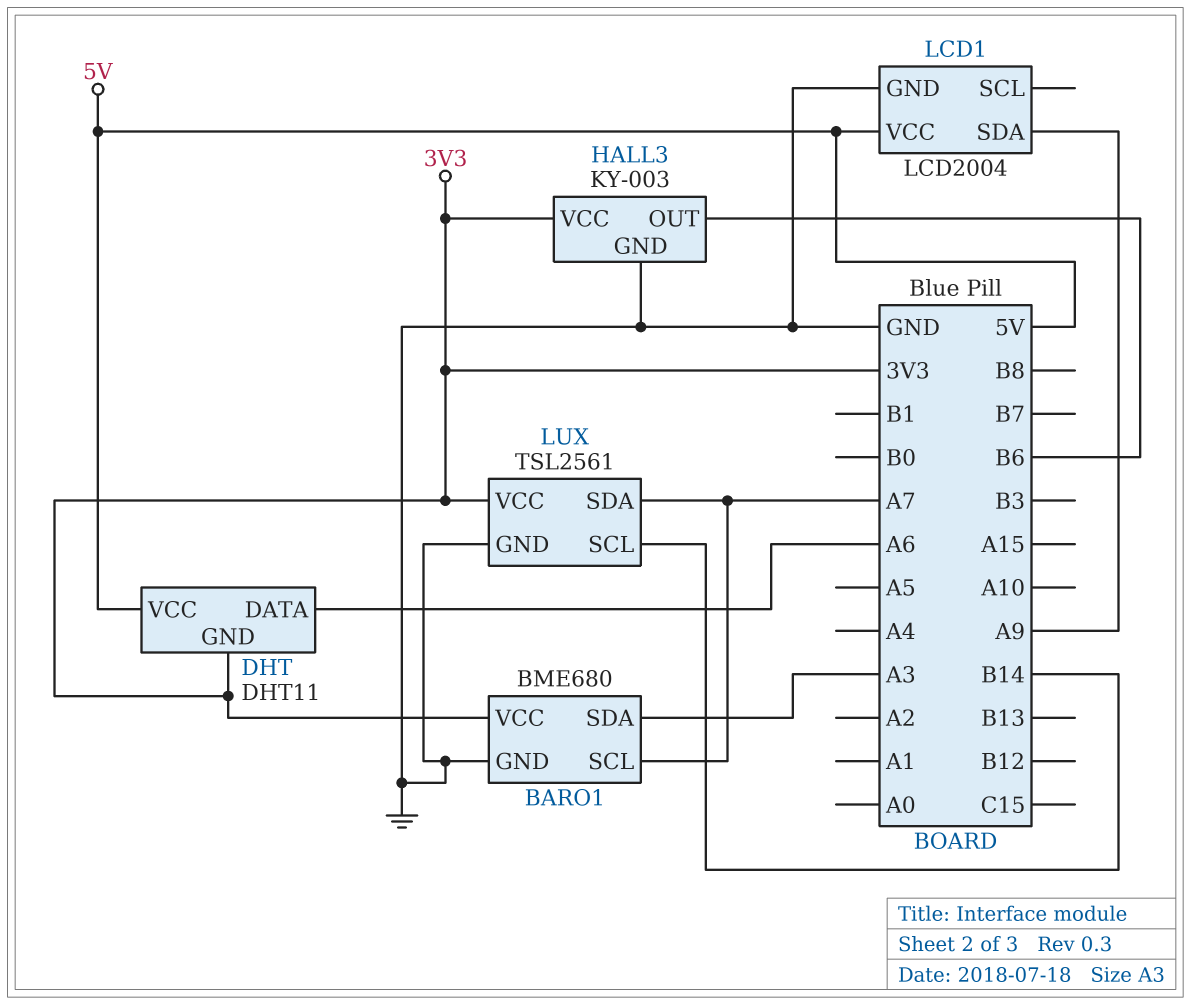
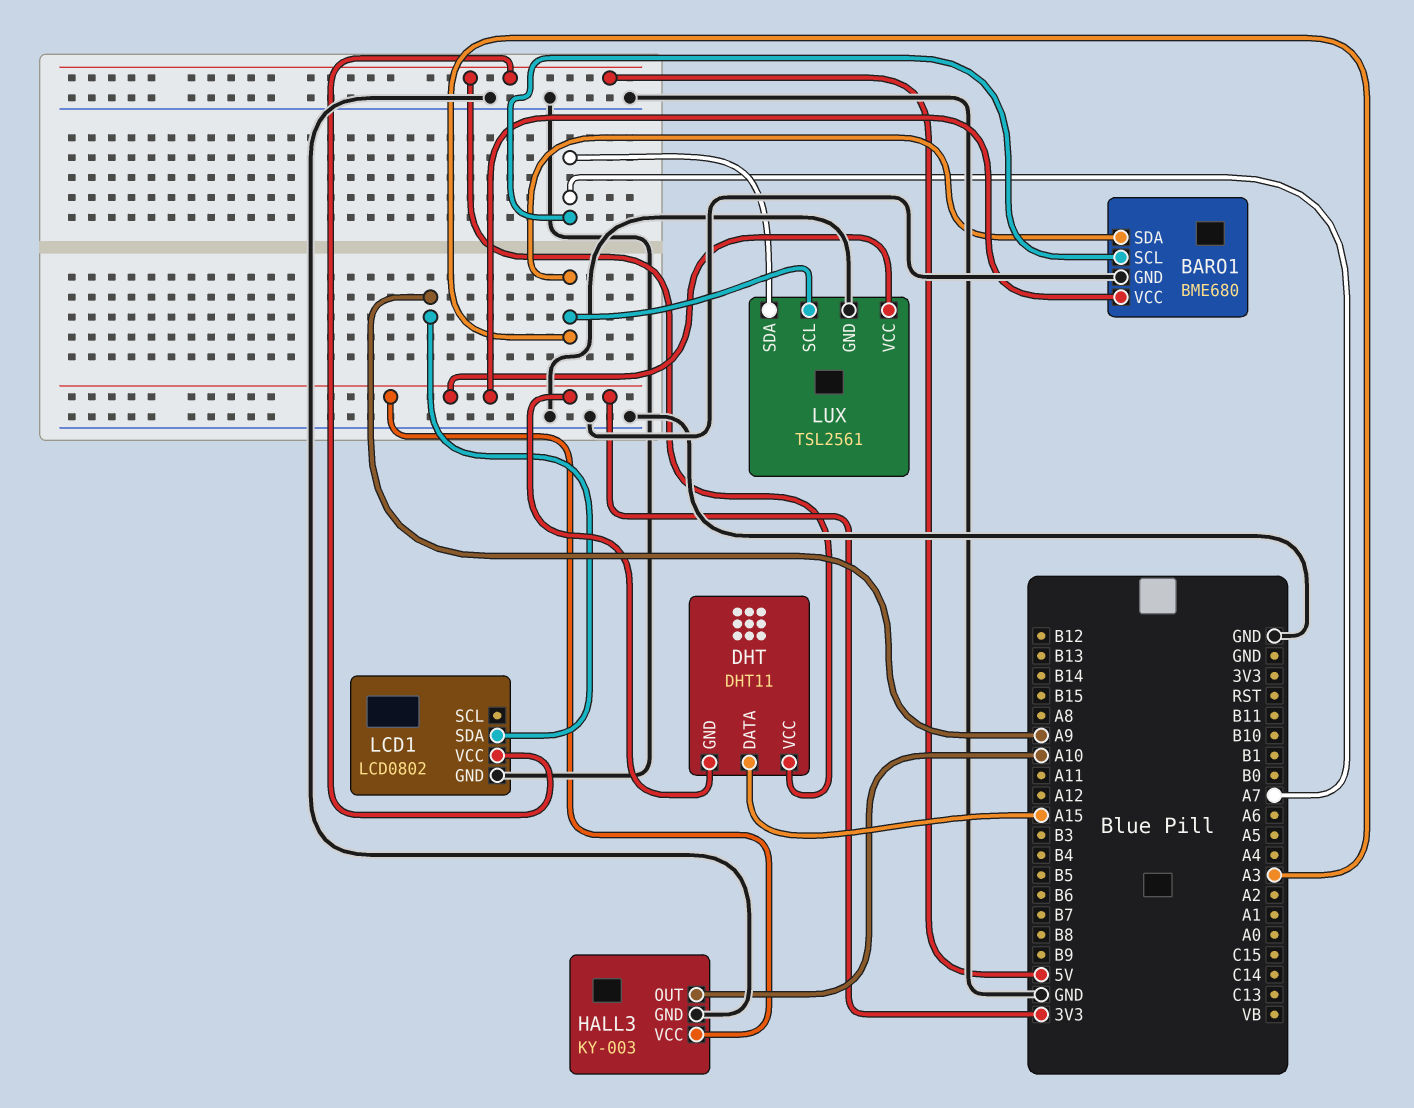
DHT pin DATA: A6 -> A15
HALL3 pin OUT: B6 -> A10
LCD1: LCD2004 -> LCD0802
LUX pin SCL: B14 -> A3

